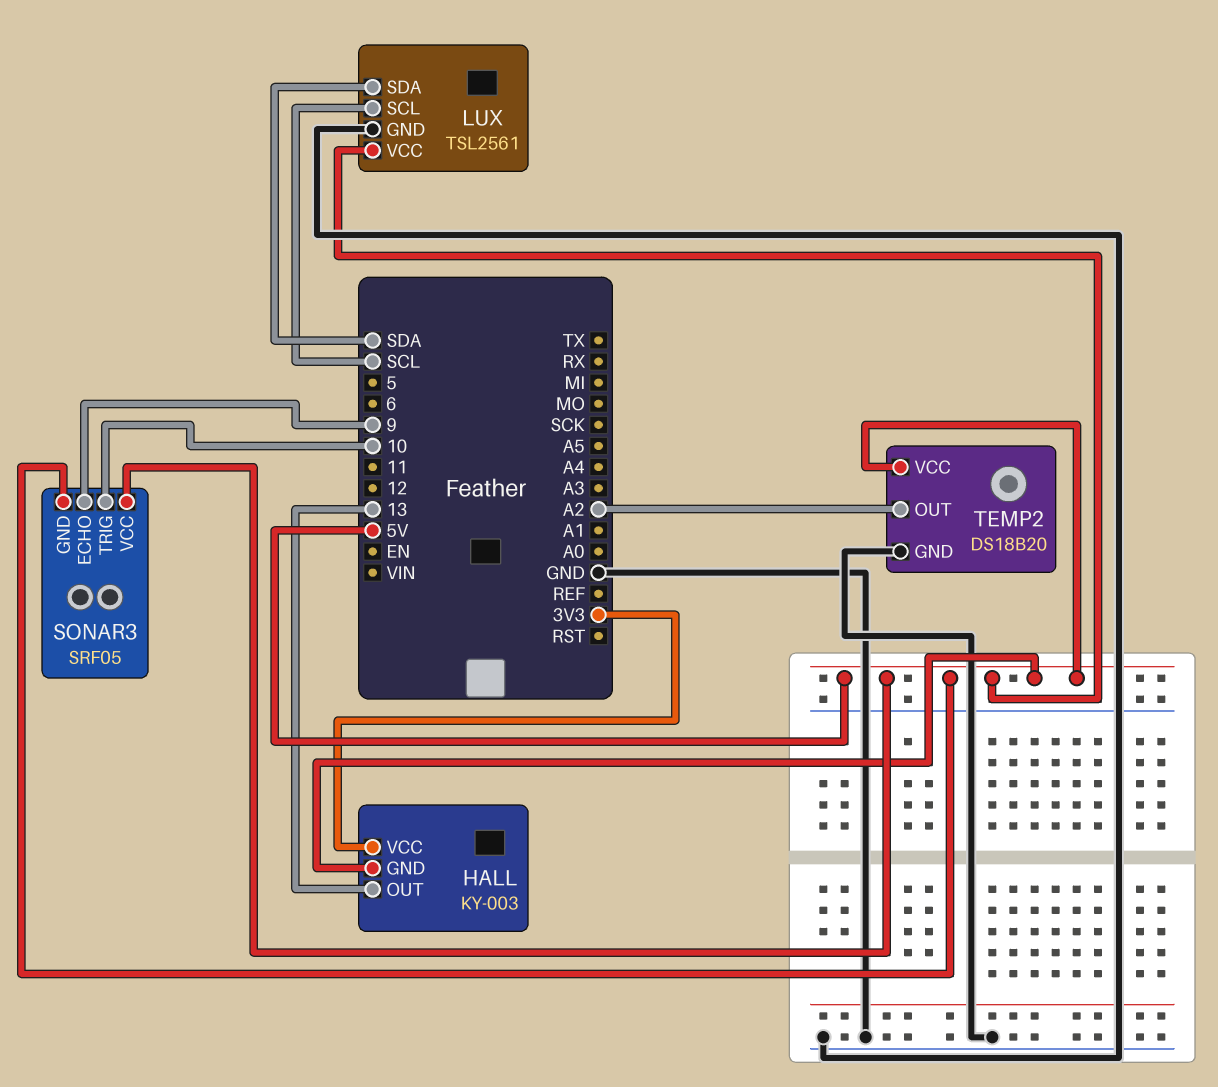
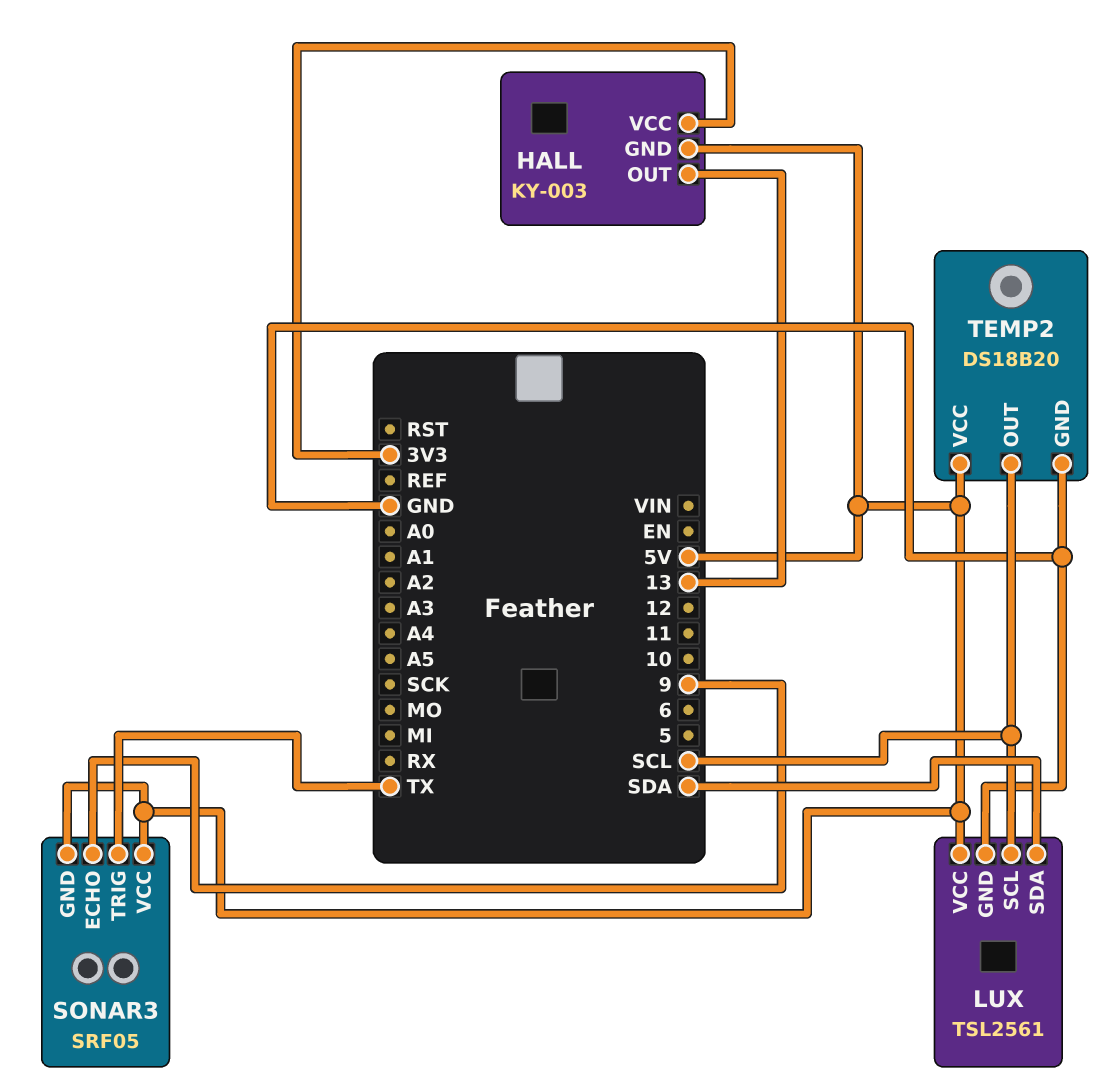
SONAR3 pin TRIG: 10 -> TX
TEMP2 pin OUT: A2 -> SCL

